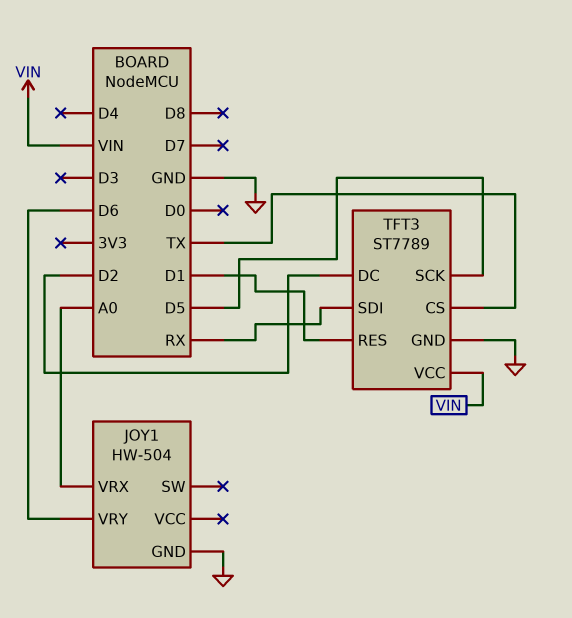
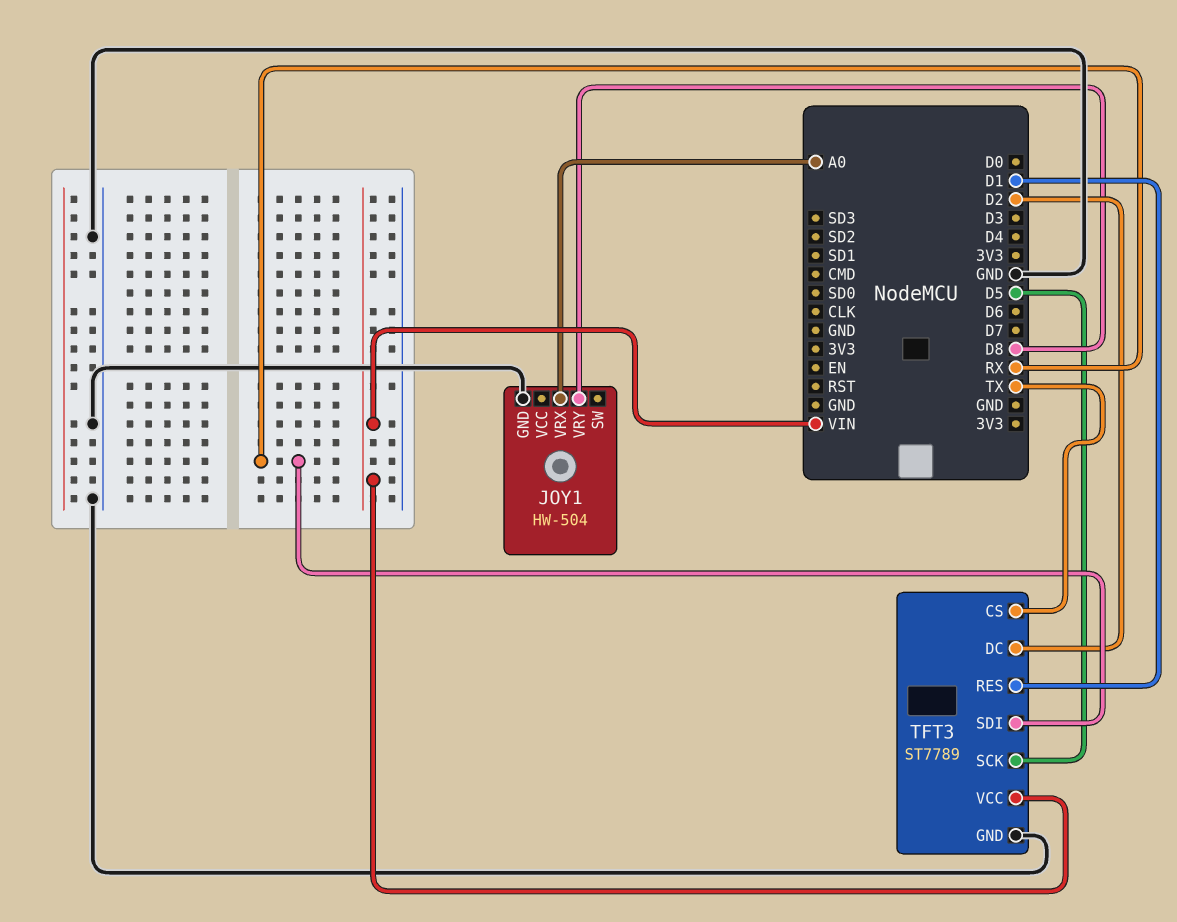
JOY1 pin VRY: D6 -> D8

